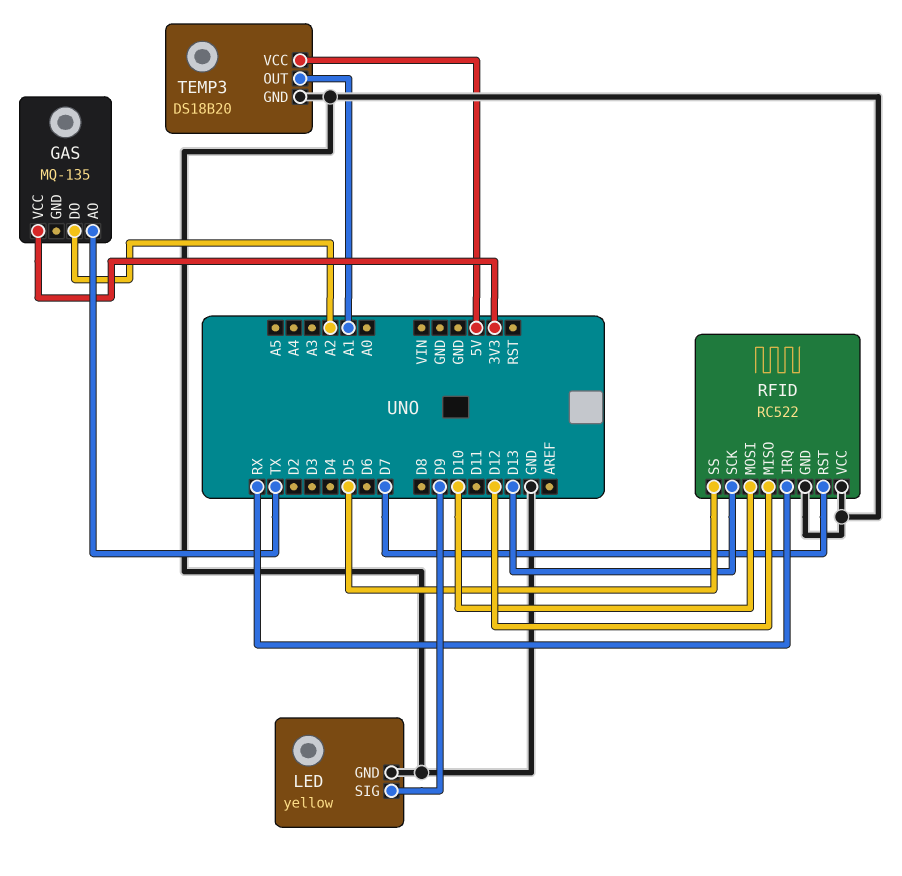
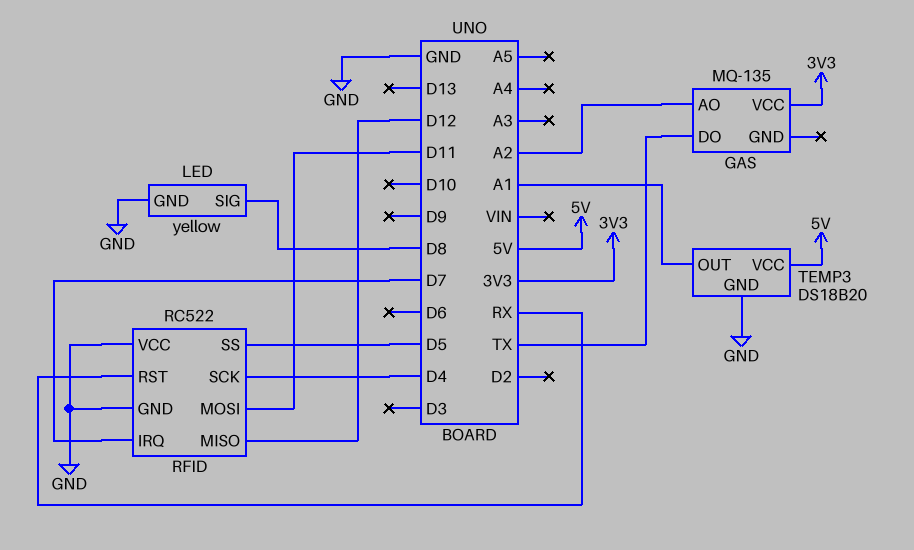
GAS pin AO: TX -> A2
GAS pin DO: A2 -> TX
LED pin SIG: D9 -> D8
RFID pin IRQ: RX -> D7
RFID pin MOSI: D10 -> D11
RFID pin RST: D7 -> RX
RFID pin SCK: D13 -> D4

